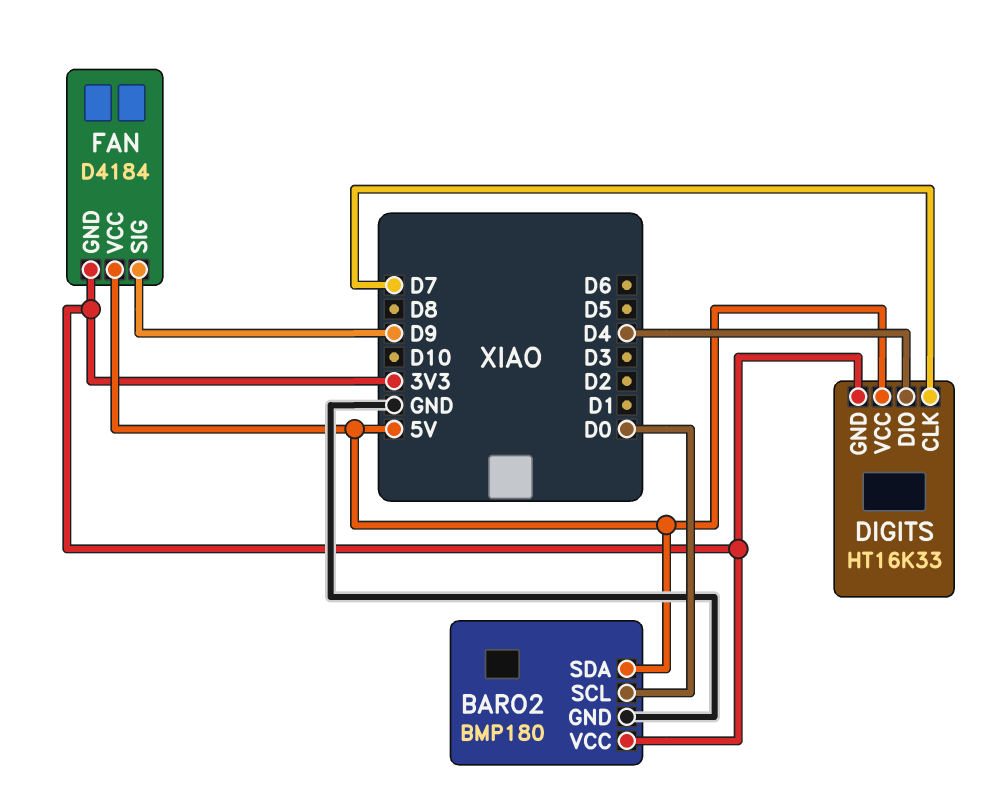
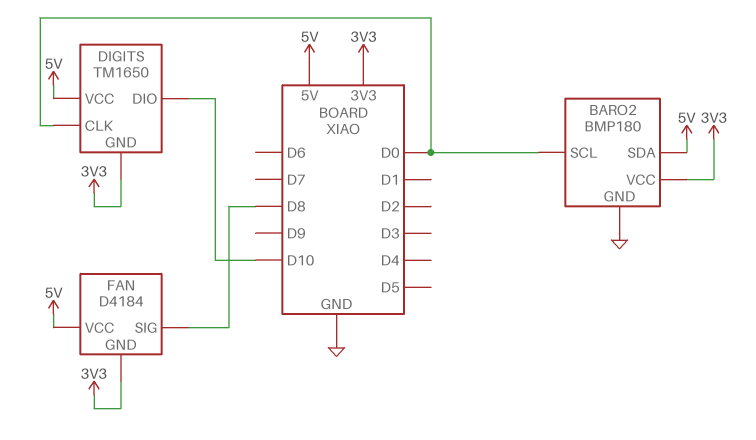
DIGITS: HT16K33 -> TM1650
DIGITS pin CLK: D7 -> D0
DIGITS pin DIO: D4 -> D10
FAN pin SIG: D9 -> D8

